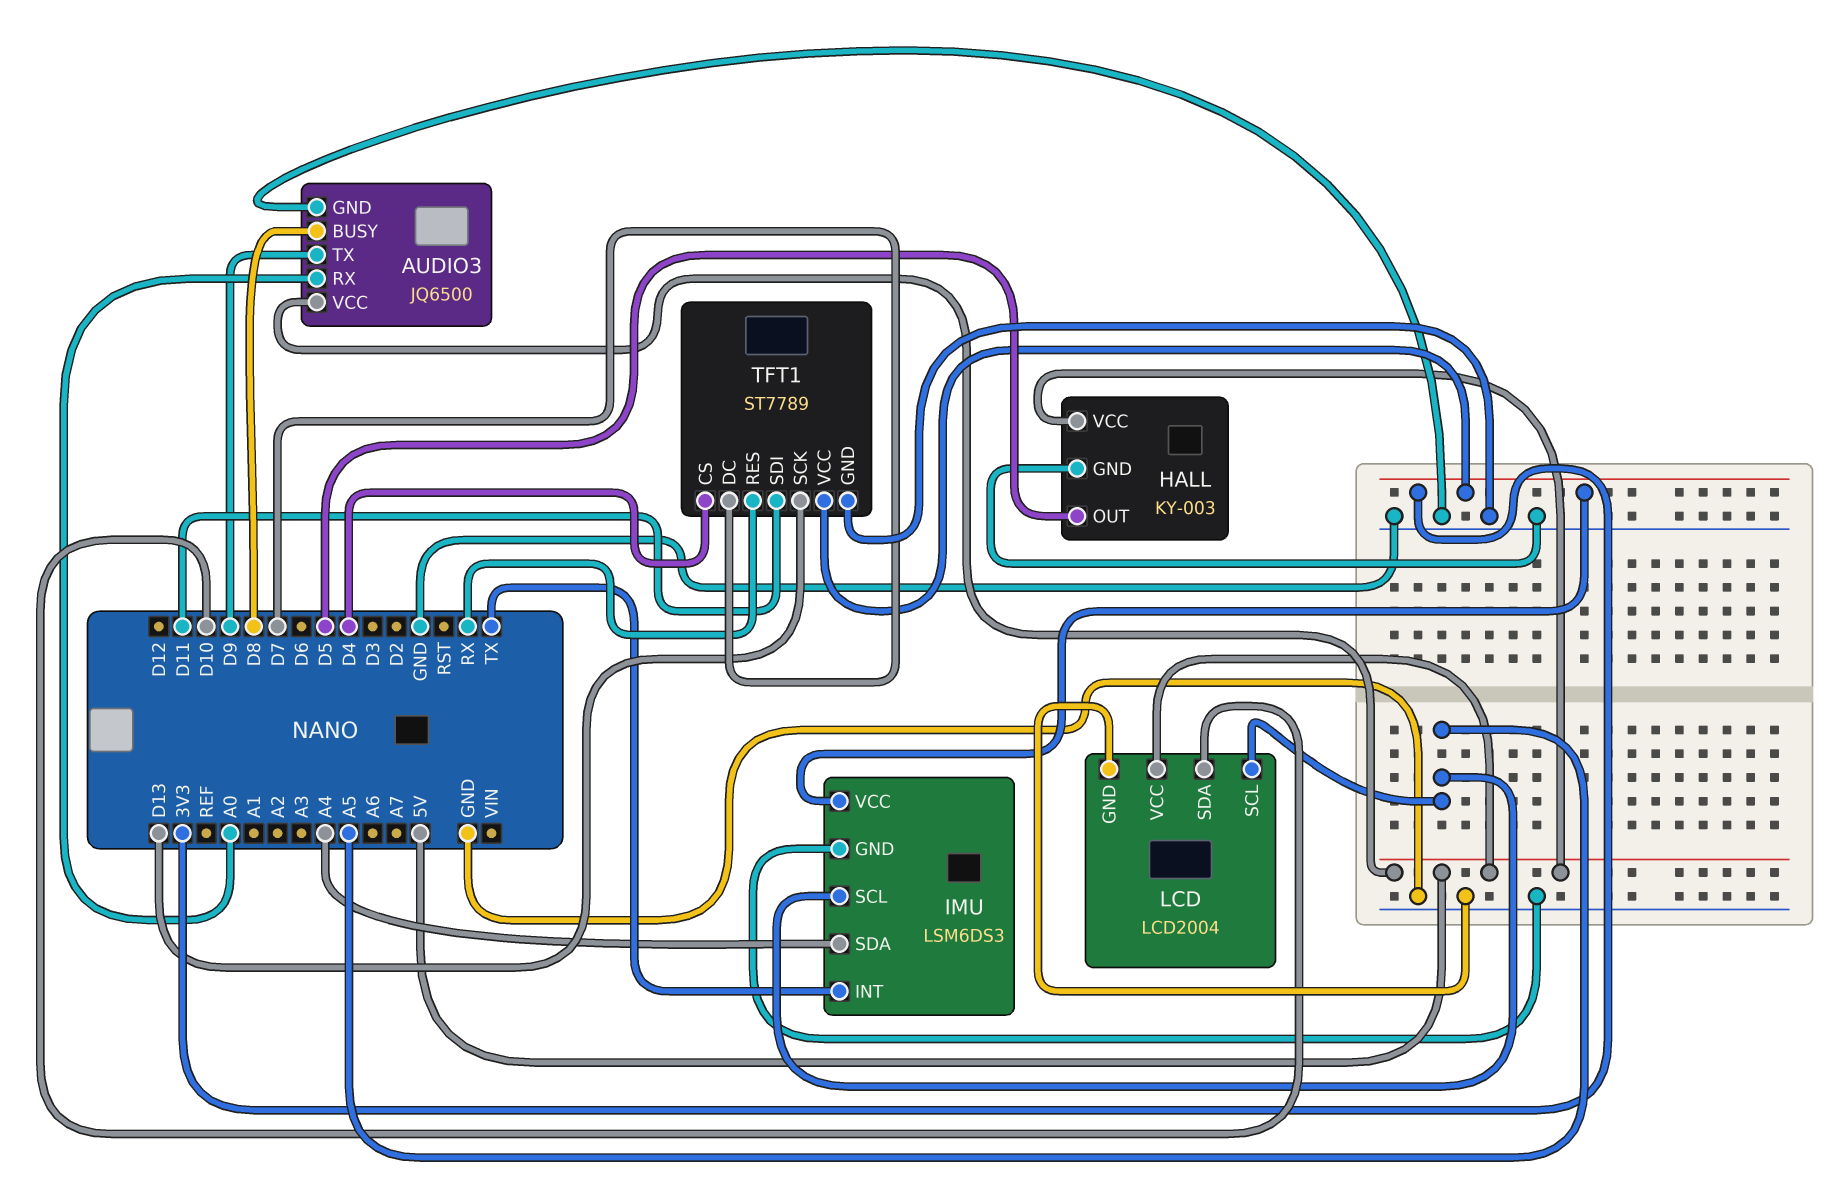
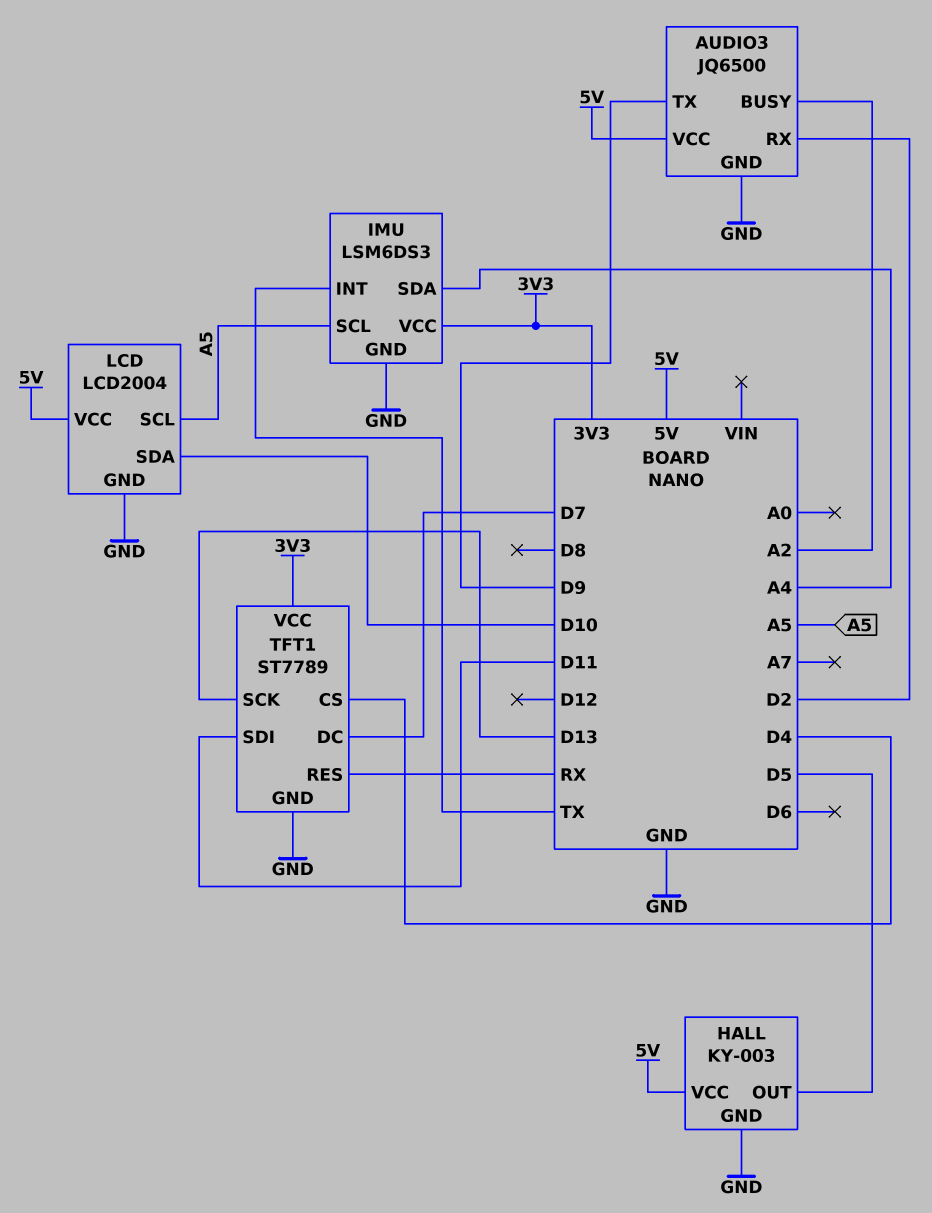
AUDIO3 pin BUSY: D8 -> A2
AUDIO3 pin RX: A0 -> D2

